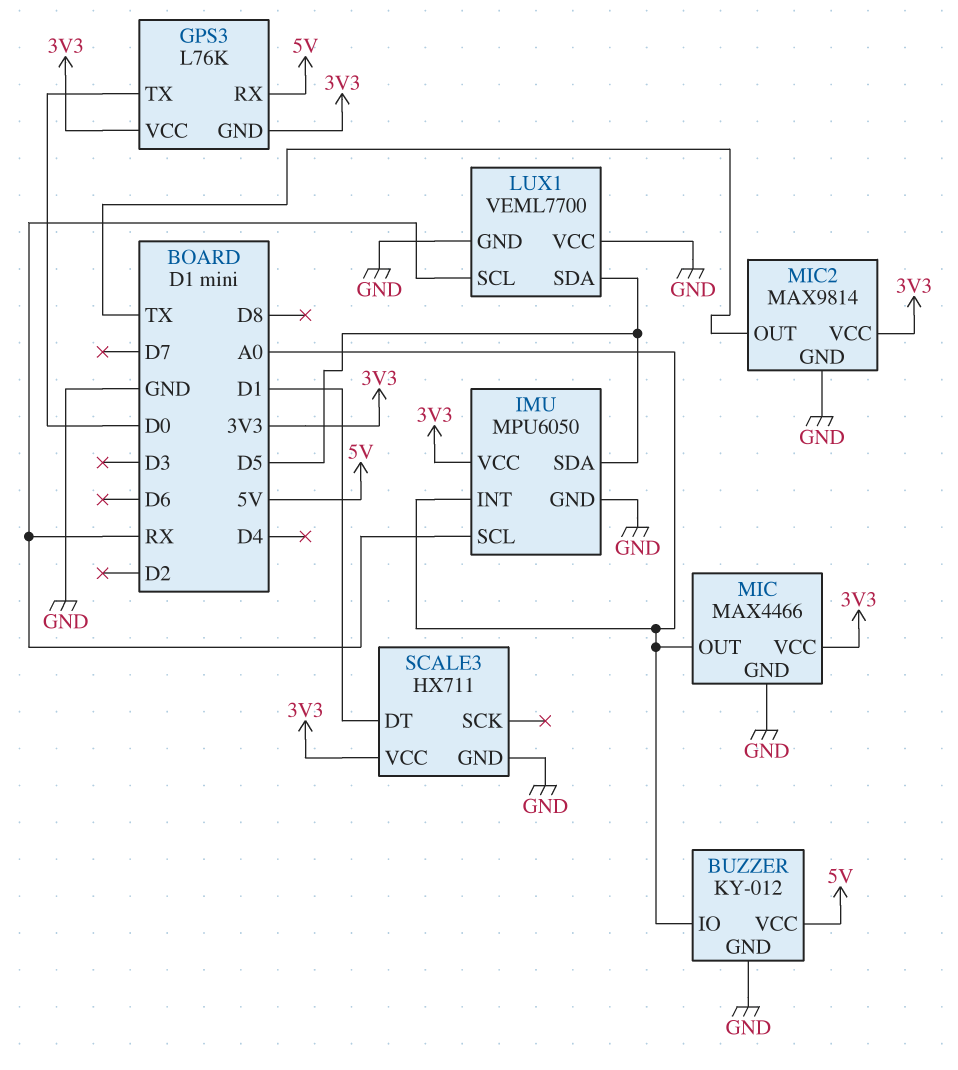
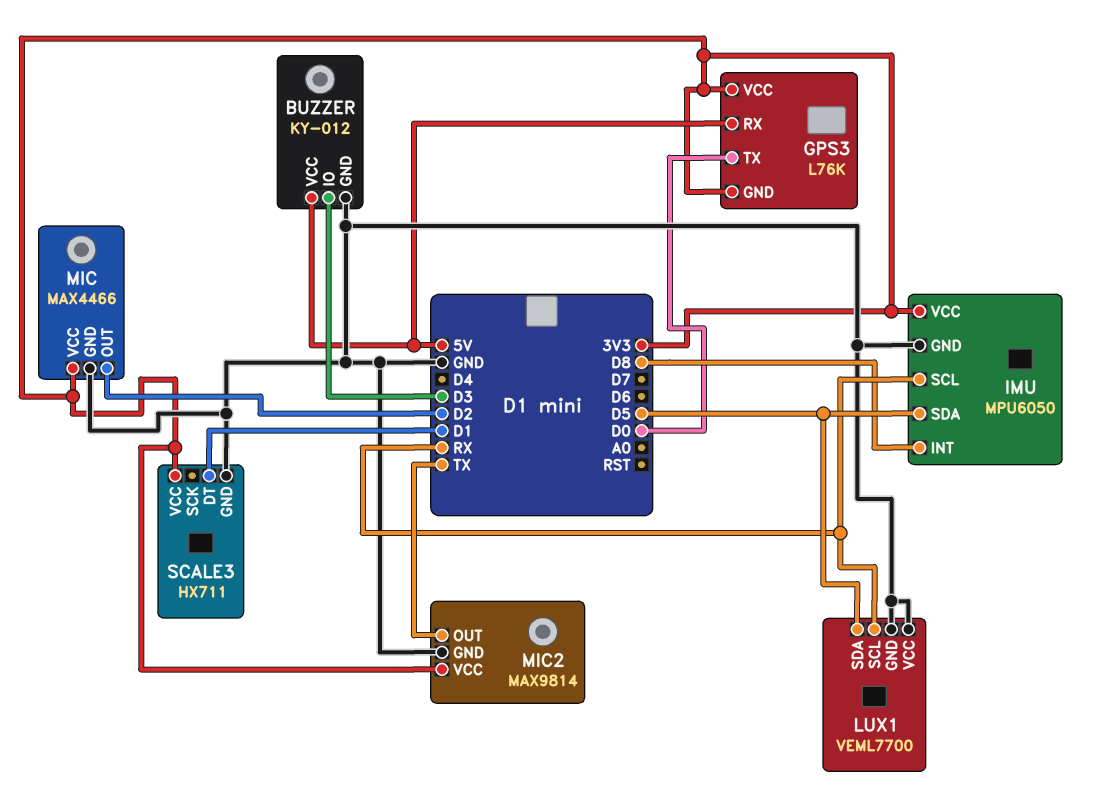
BUZZER pin IO: A0 -> D3
IMU pin INT: A0 -> D8
MIC pin OUT: A0 -> D2

